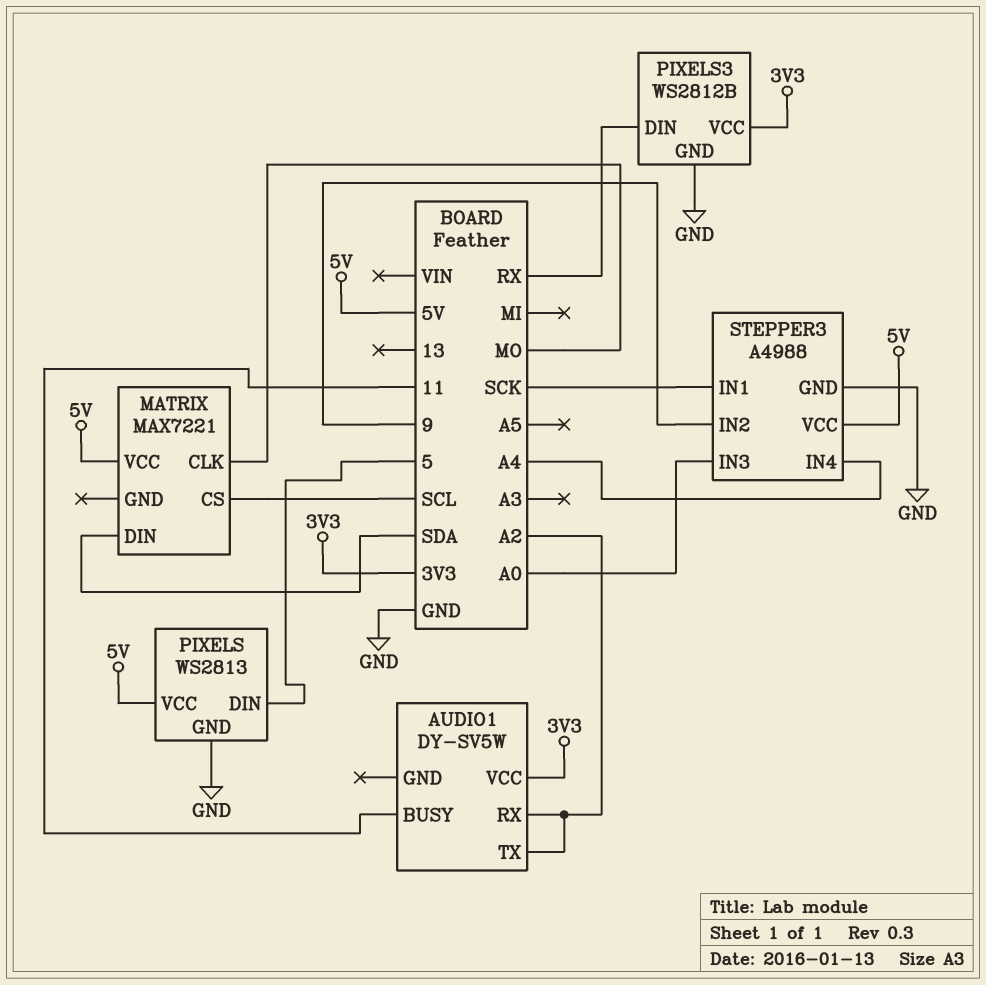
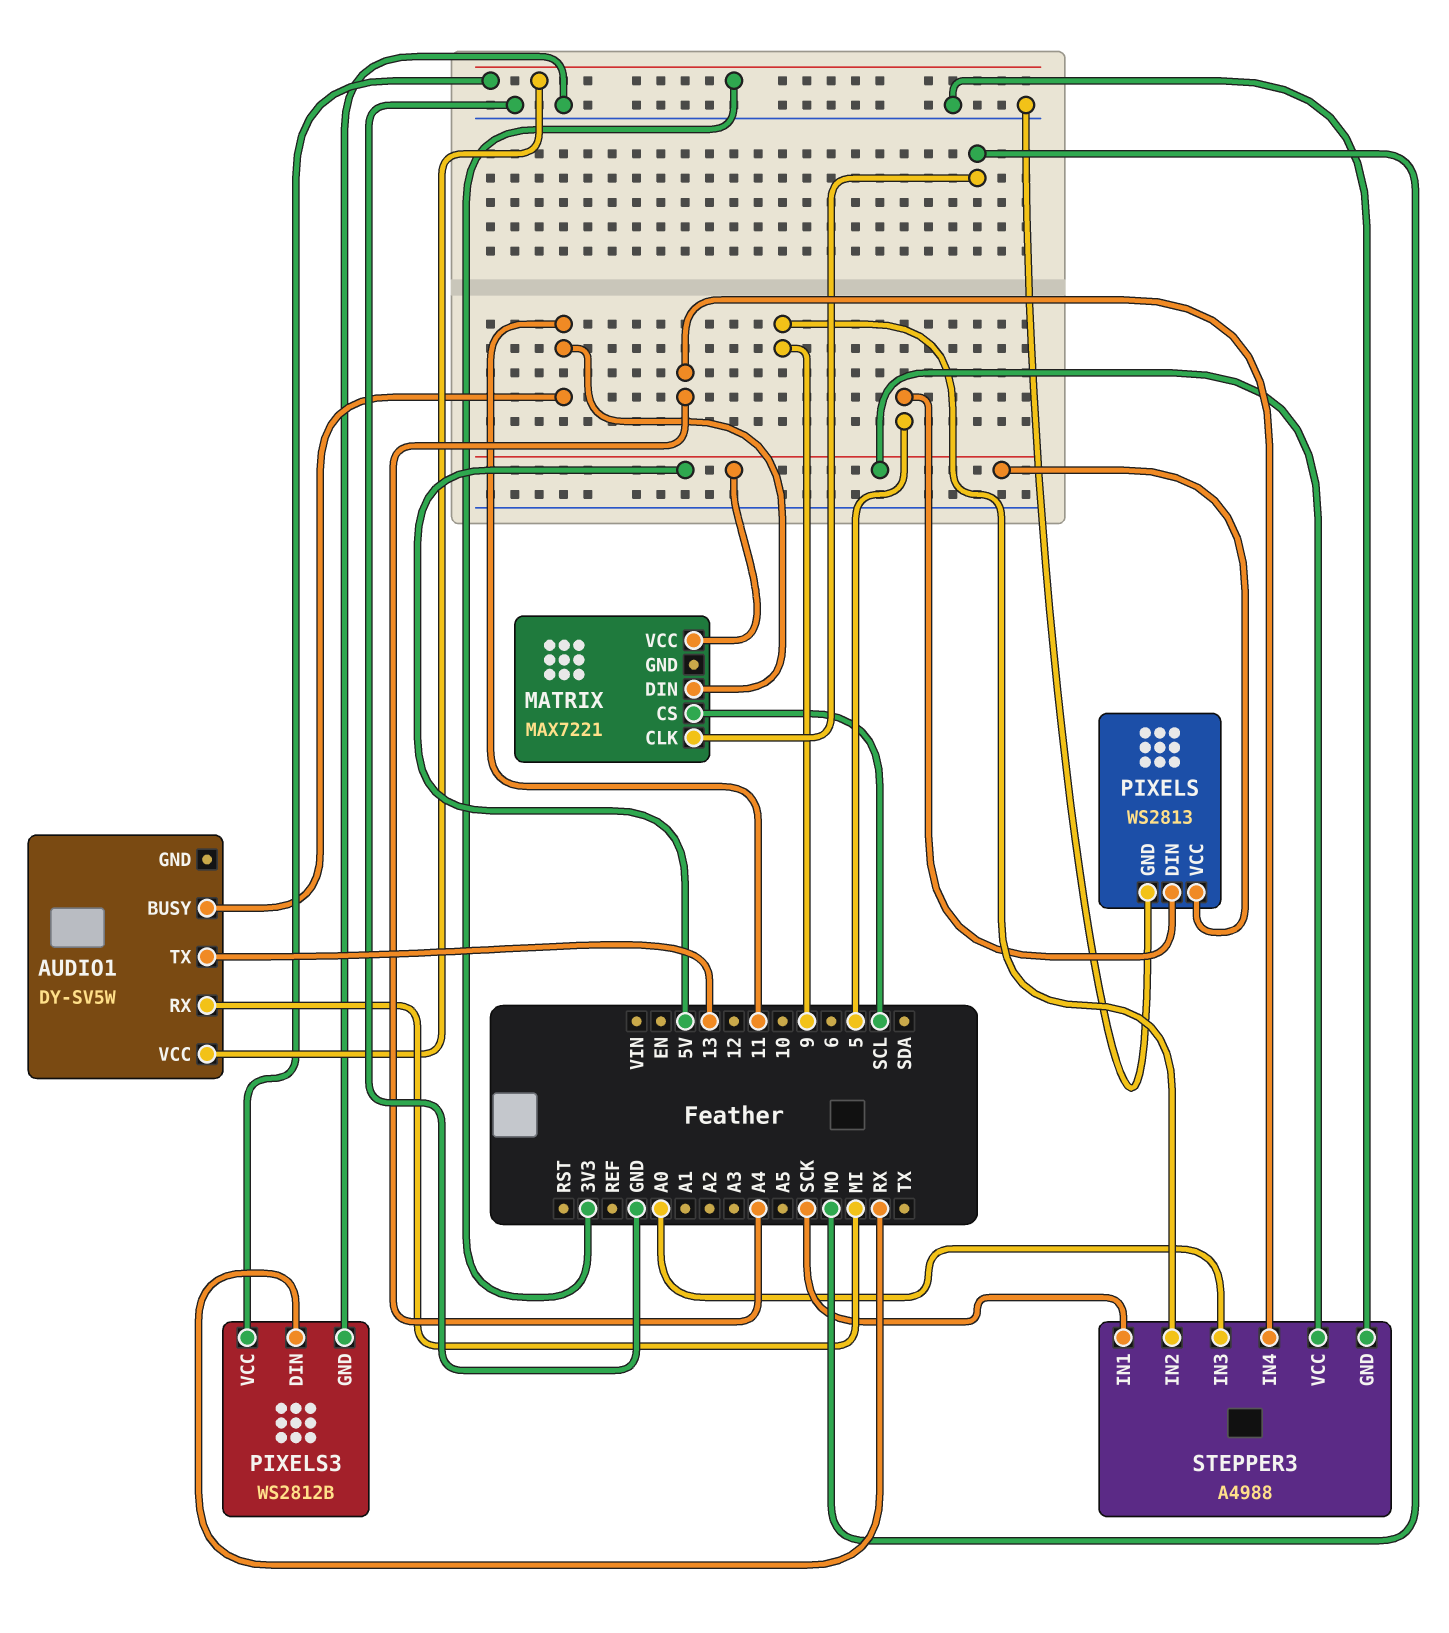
AUDIO1 pin RX: A2 -> MI
AUDIO1 pin TX: A2 -> 13
MATRIX pin DIN: SDA -> 11

